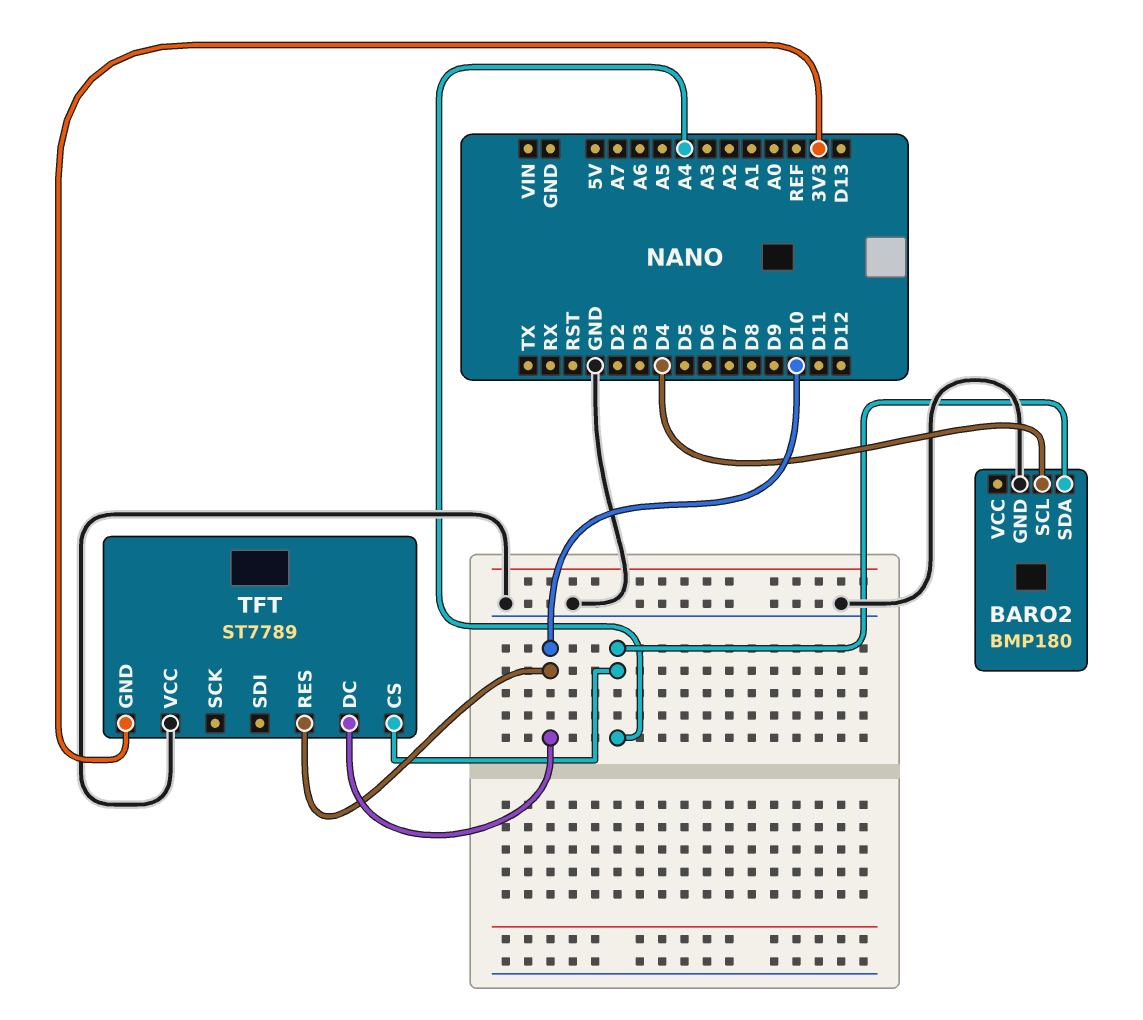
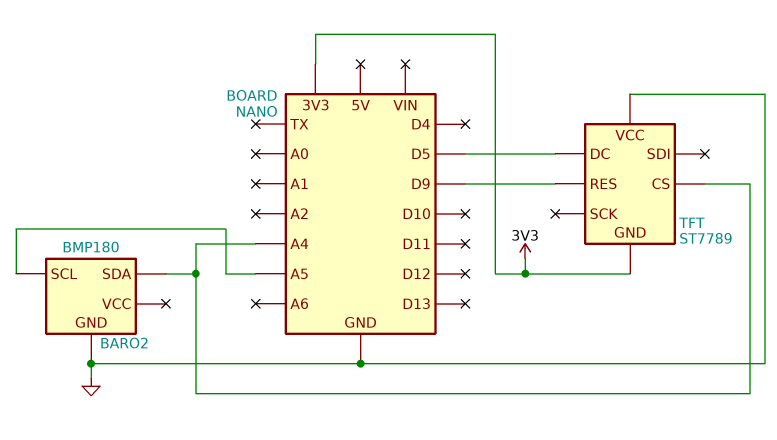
BARO2 pin SCL: D4 -> A5
TFT pin DC: D10 -> D5
TFT pin RES: D10 -> D9

